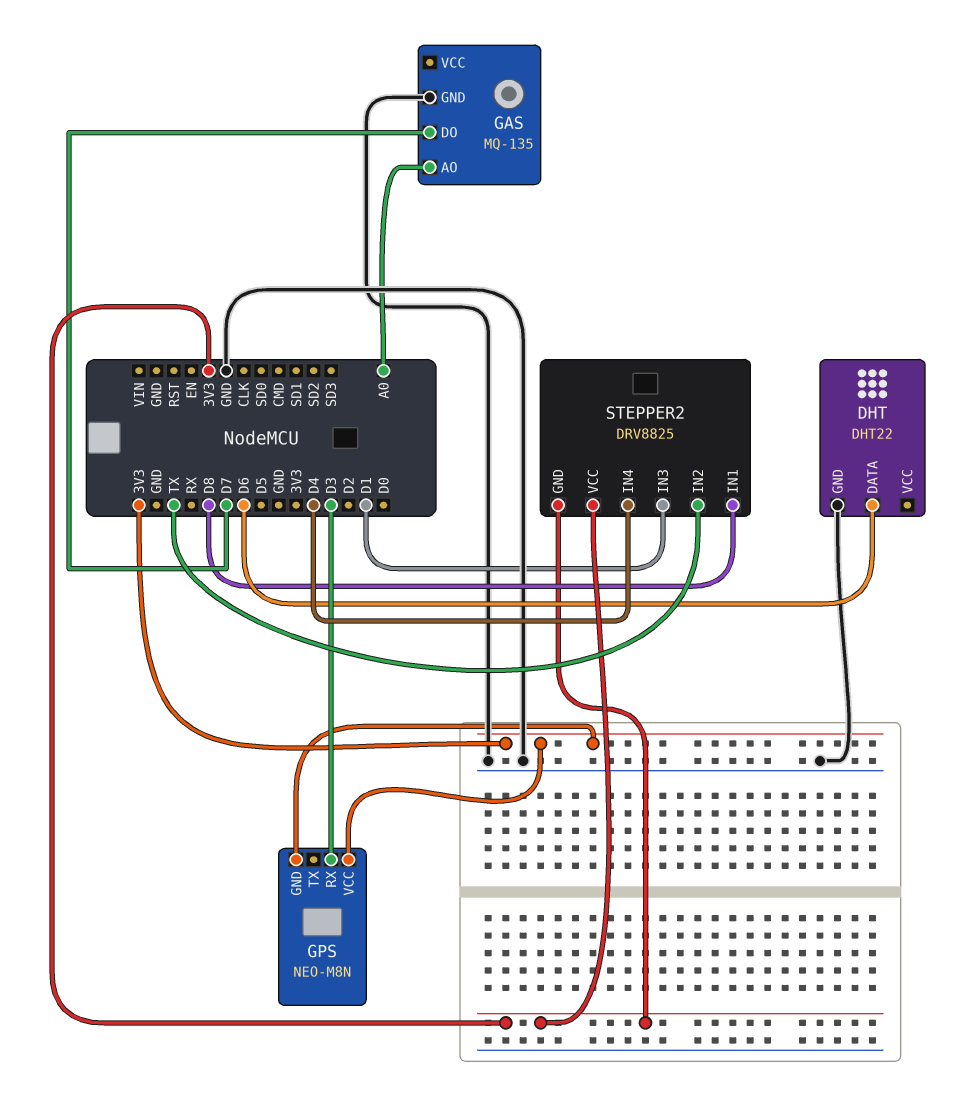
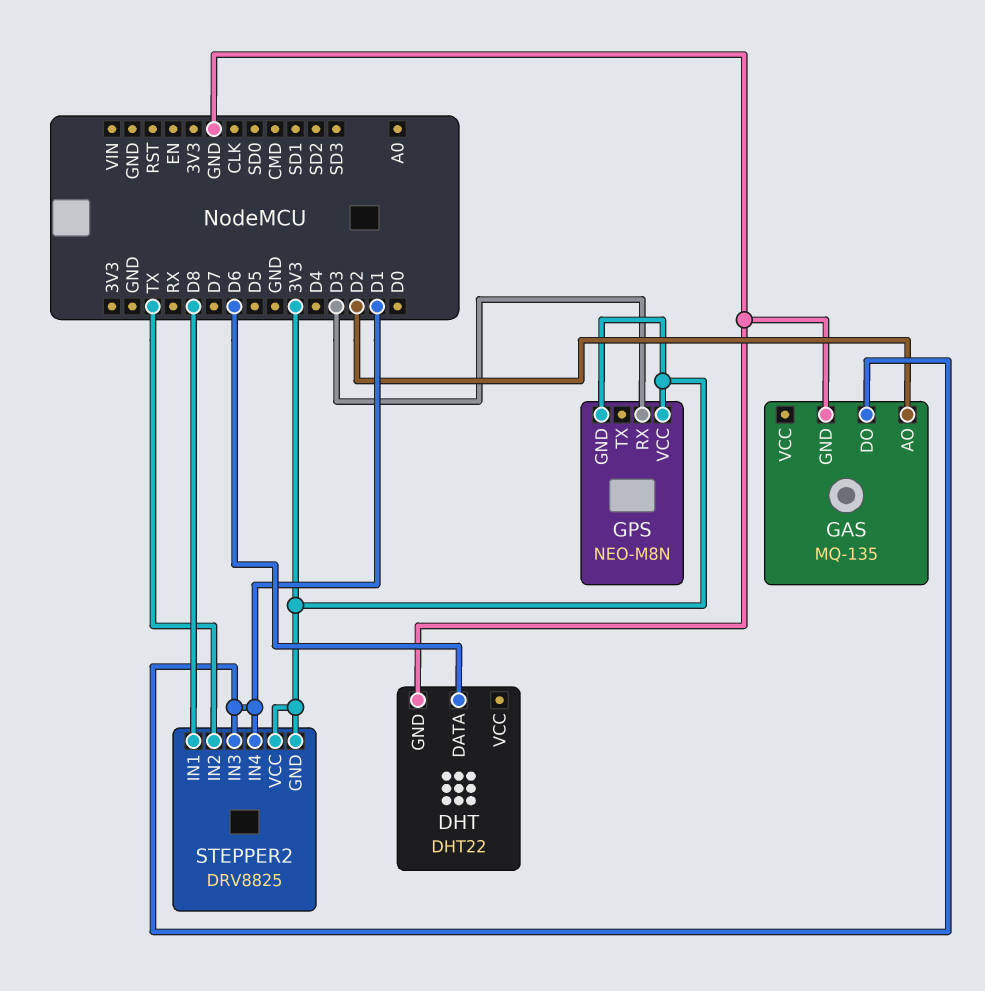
GAS pin AO: A0 -> D2
GAS pin DO: D7 -> D1
STEPPER2 pin IN4: D4 -> D1

